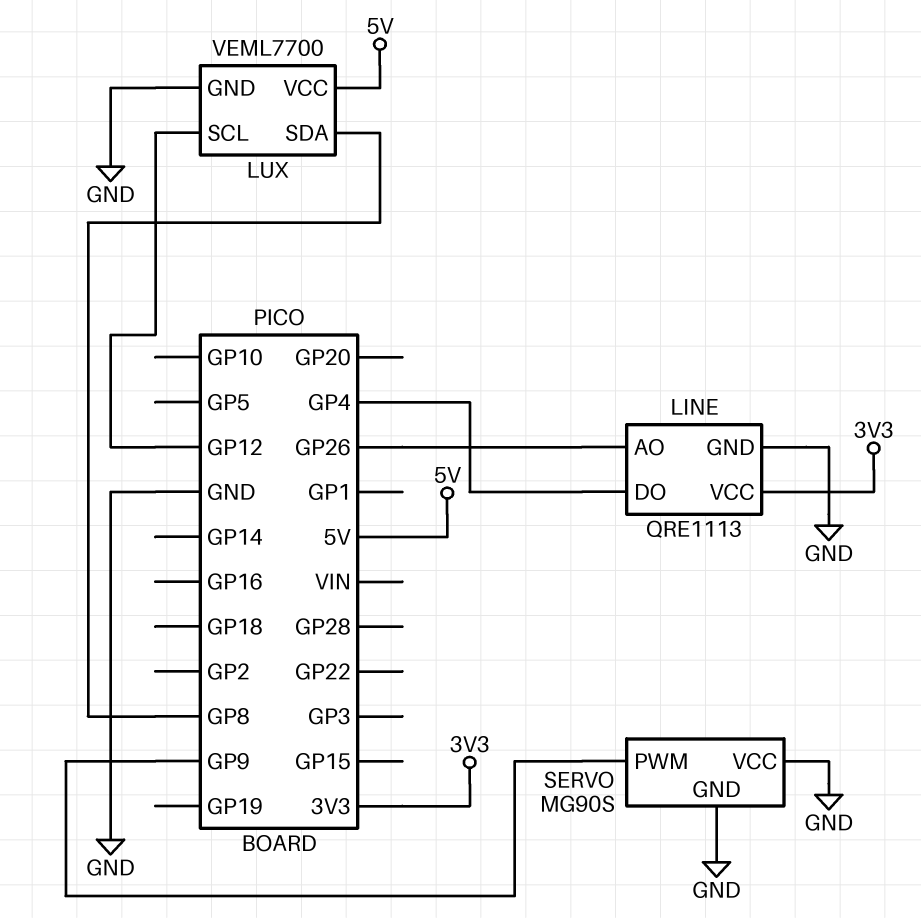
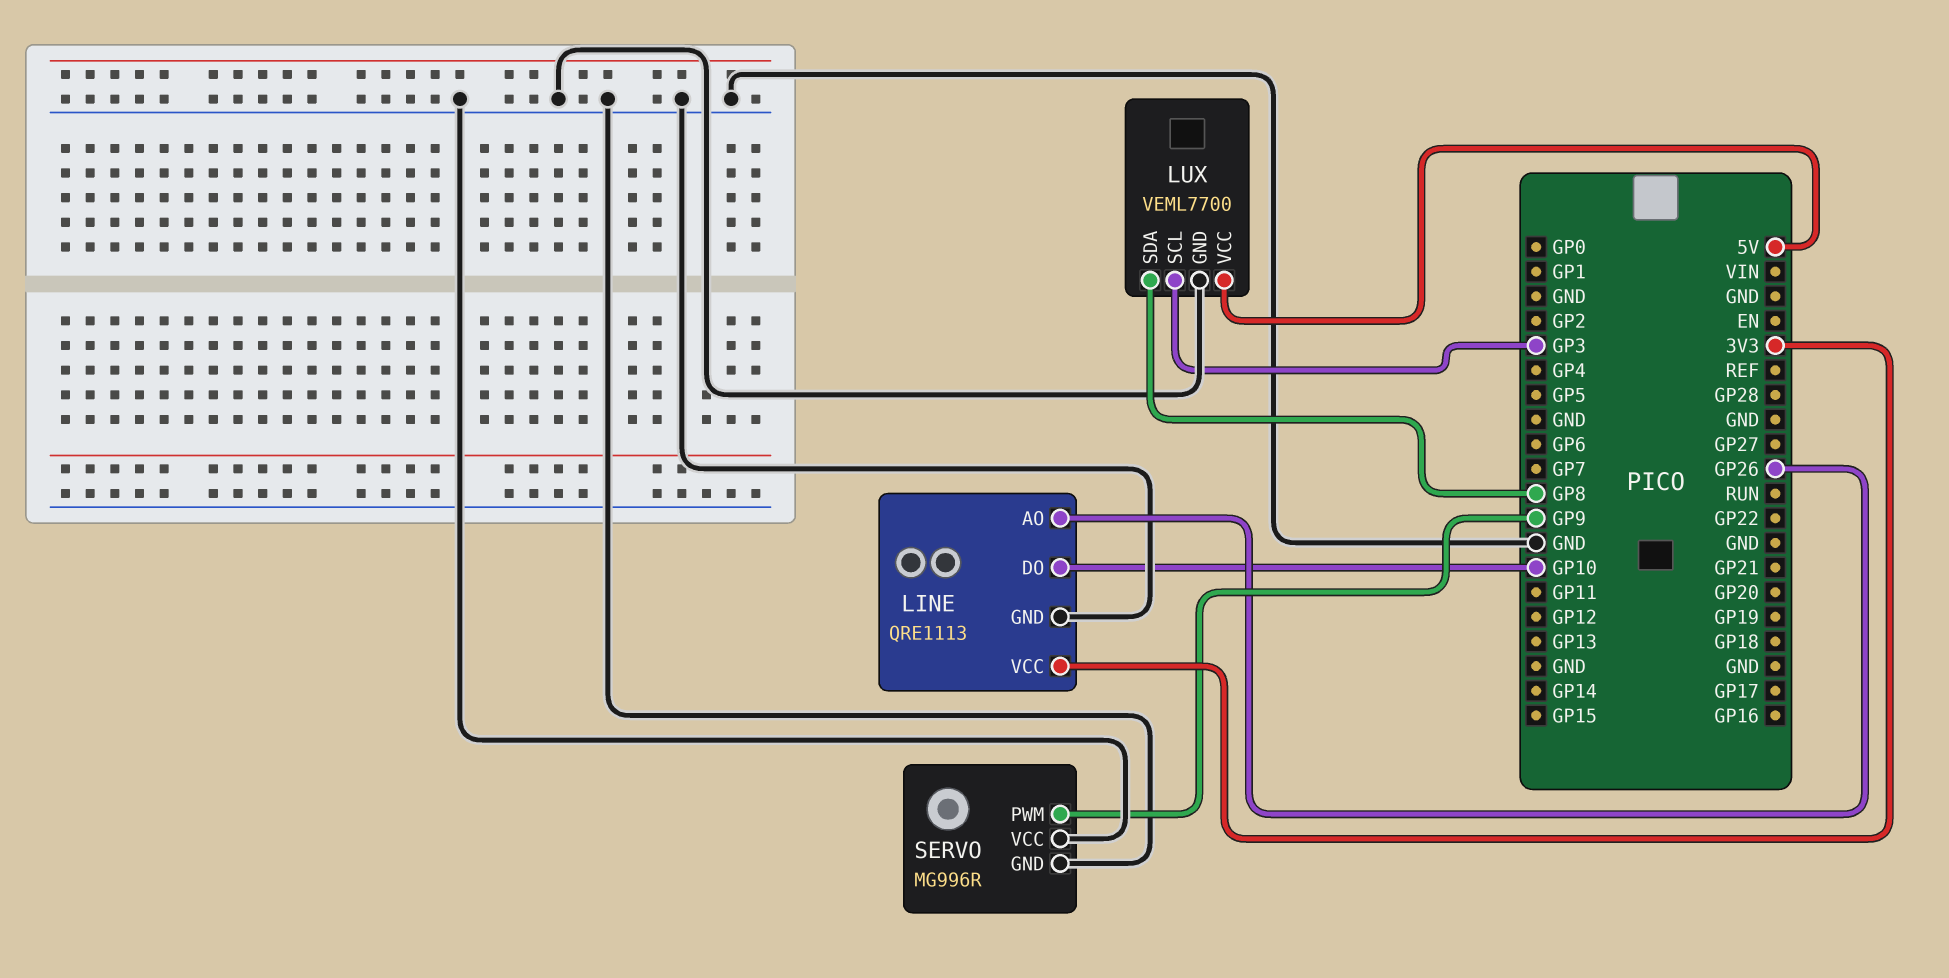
LINE pin DO: GP4 -> GP10
LUX pin SCL: GP12 -> GP3
SERVO: MG90S -> MG996R

